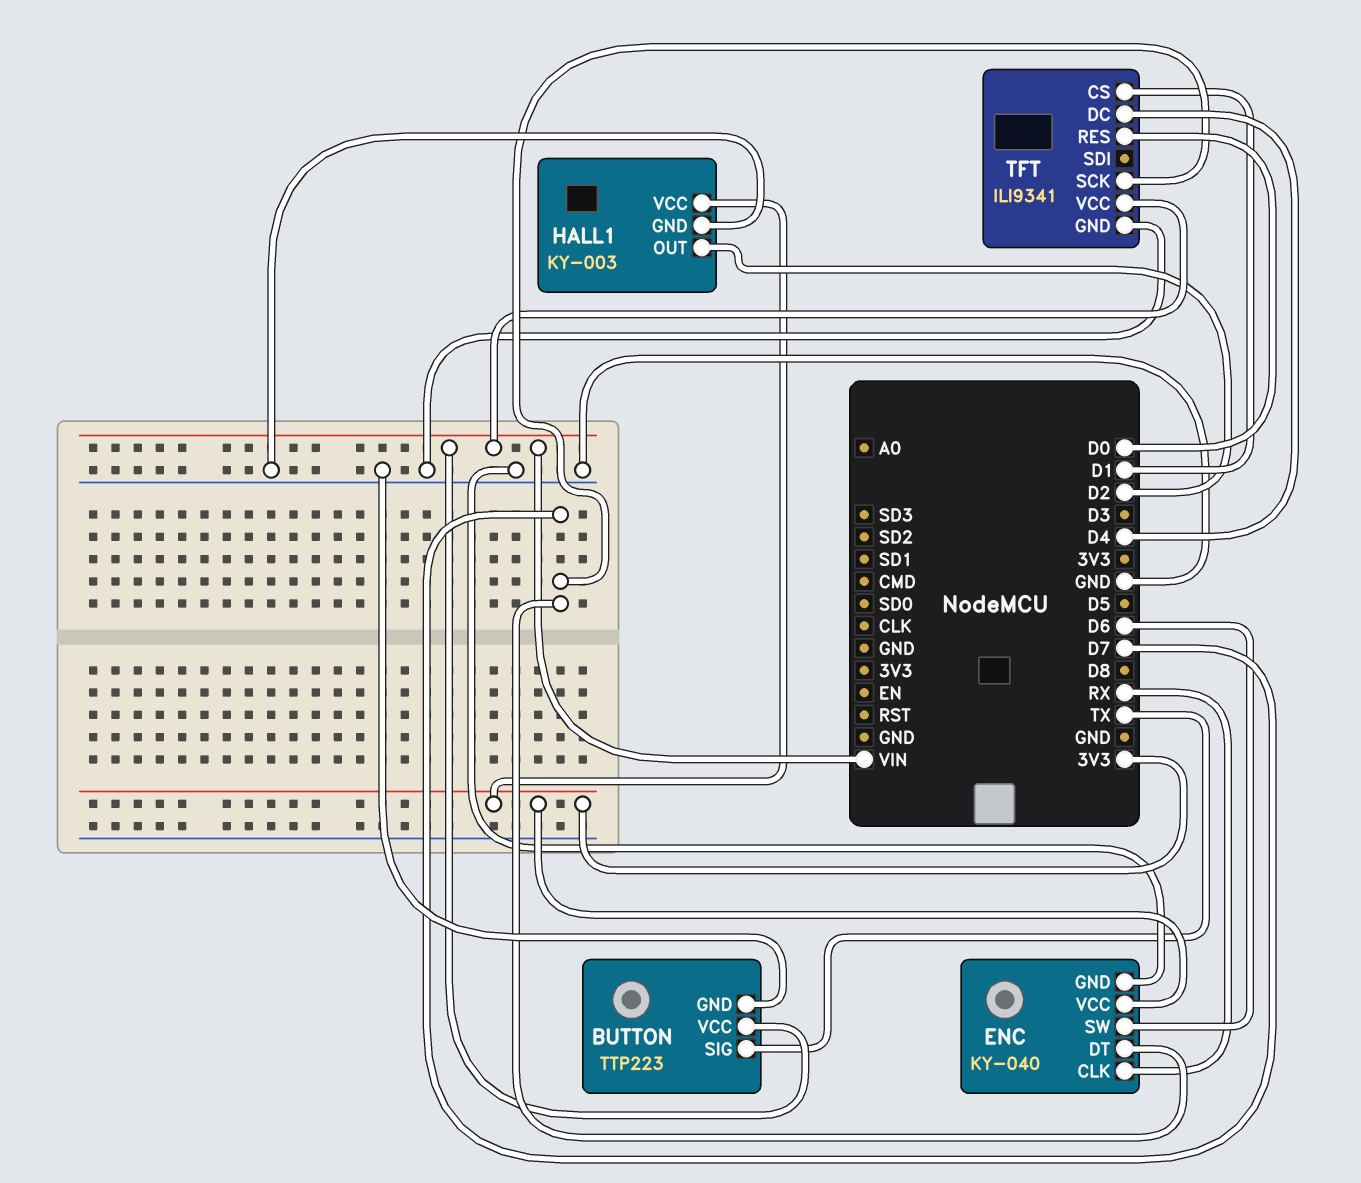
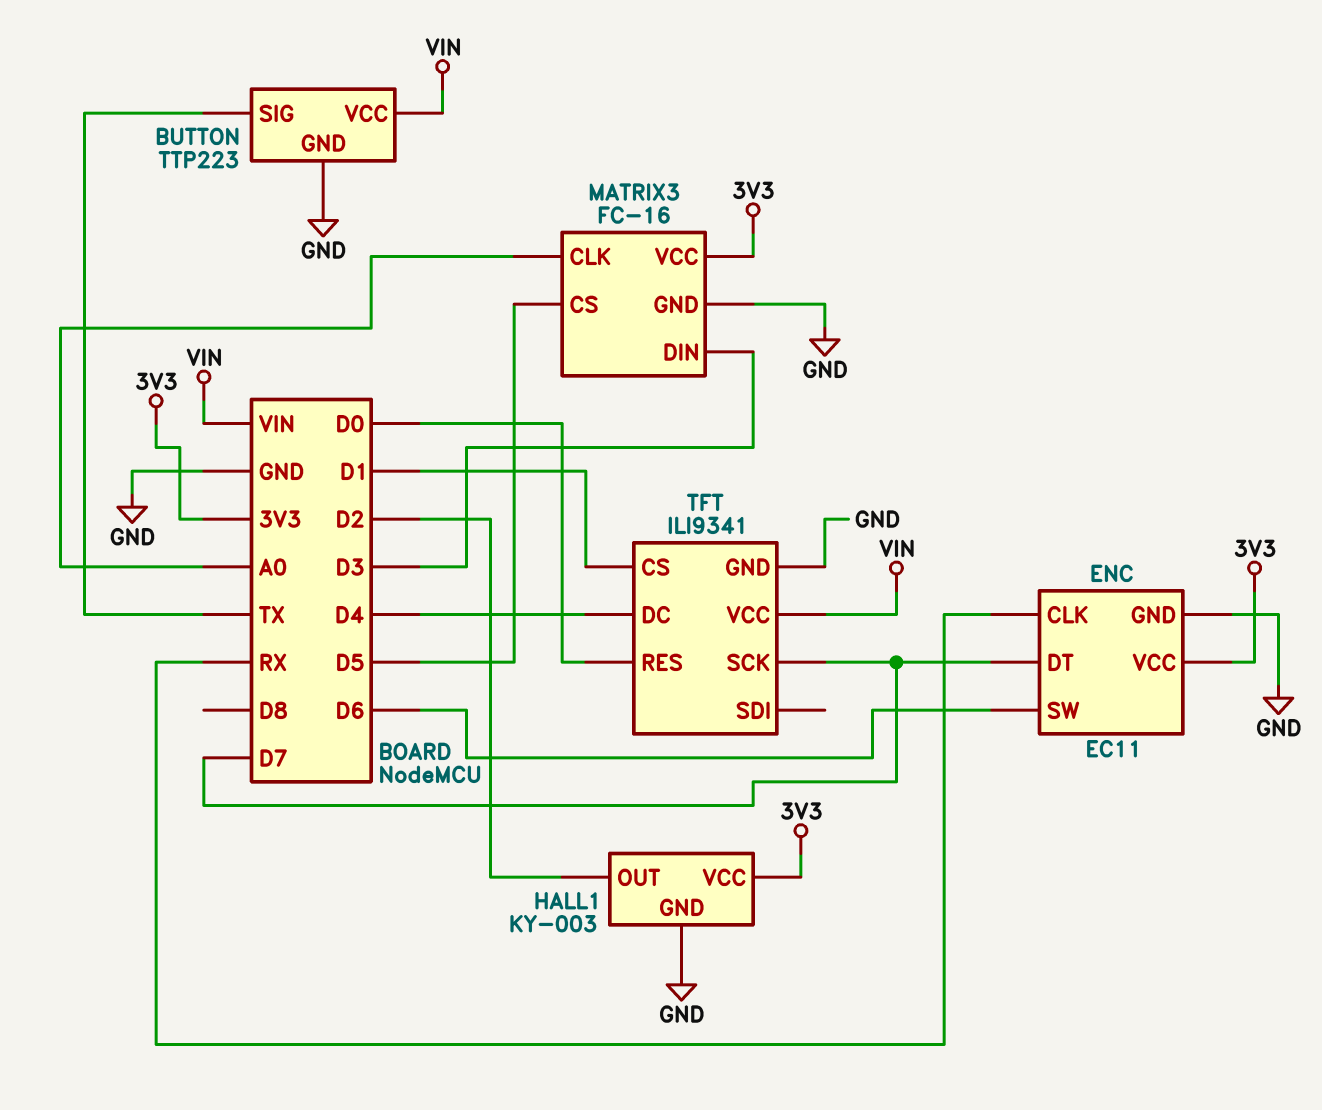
ENC: KY-040 -> EC11
MATRIX3: none -> FC-16
MATRIX3 pin CLK: none -> A0
MATRIX3 pin CS: none -> D5
MATRIX3 pin DIN: none -> D3
MATRIX3 pin GND: none -> GND
MATRIX3 pin VCC: none -> 3V3

